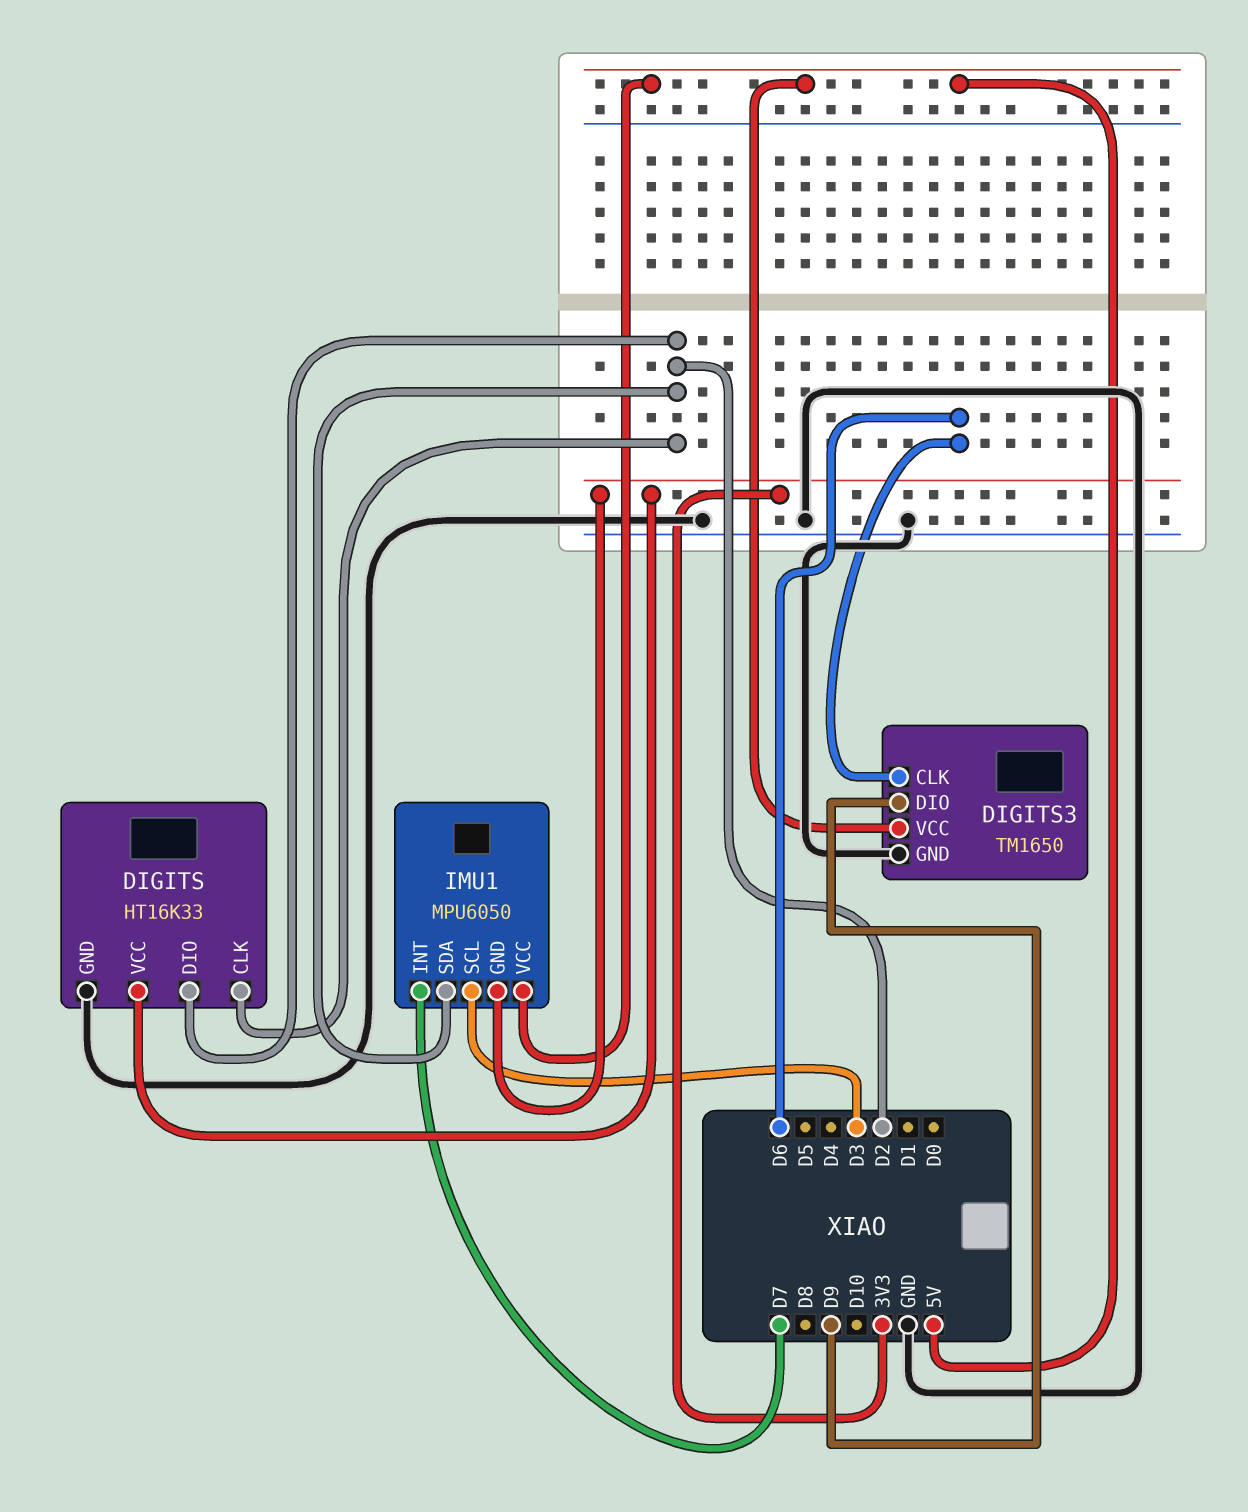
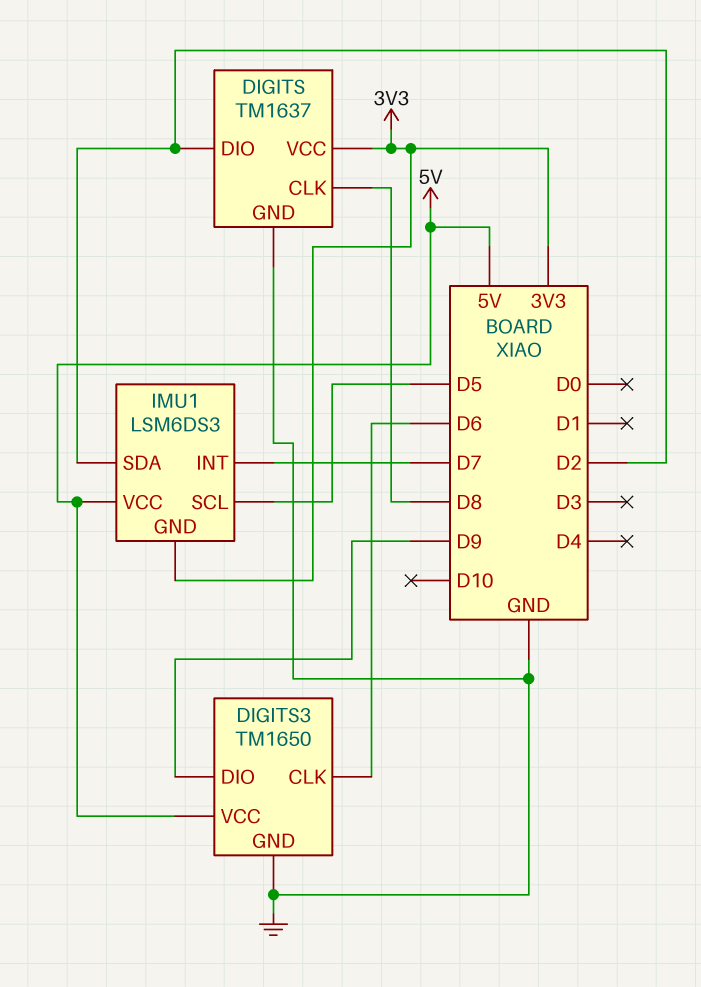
DIGITS: HT16K33 -> TM1637
DIGITS pin CLK: D2 -> D8
IMU1: MPU6050 -> LSM6DS3
IMU1 pin SCL: D3 -> D5

